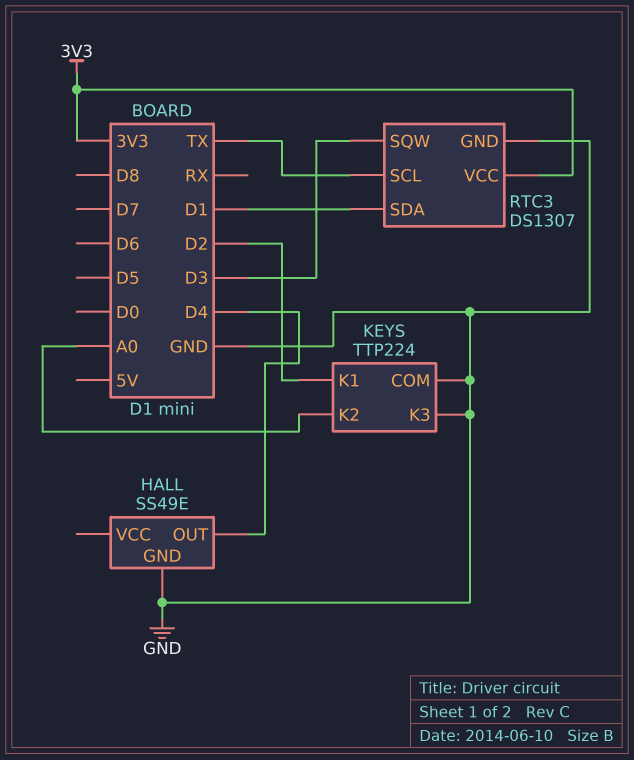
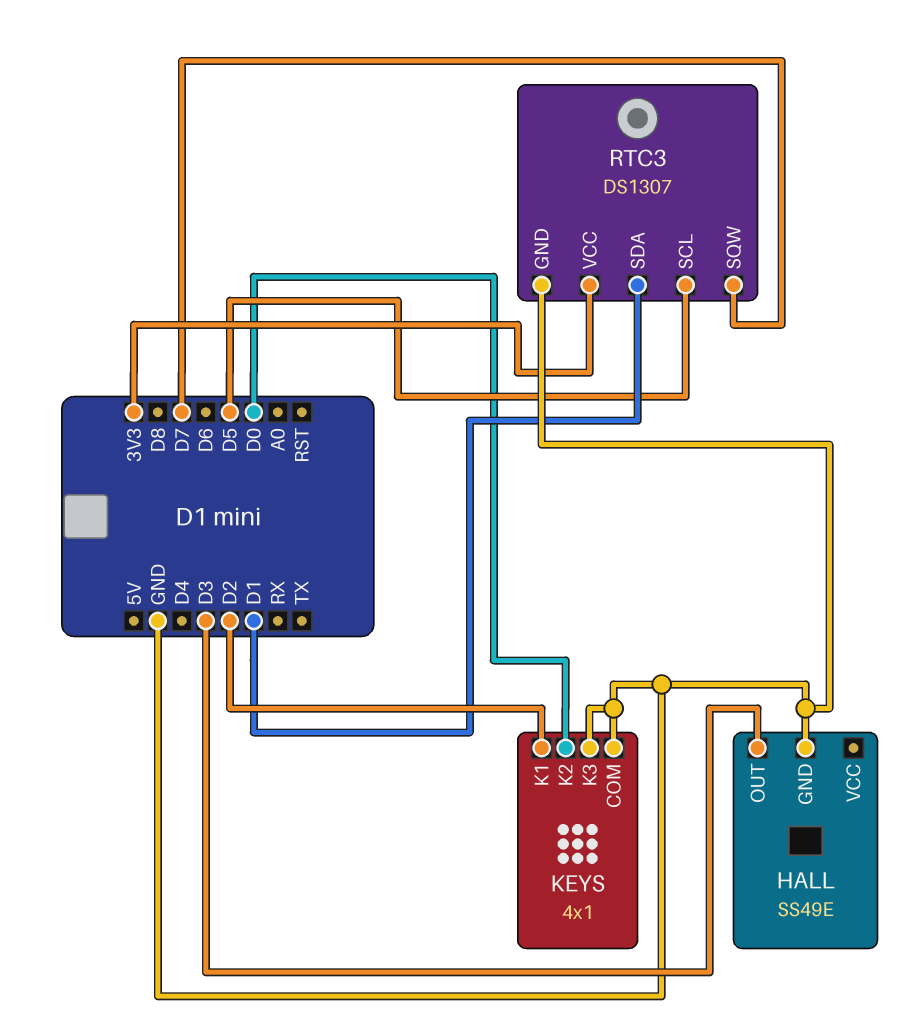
HALL pin OUT: D4 -> D3
KEYS: TTP224 -> 4x1
KEYS pin K2: A0 -> D0
RTC3 pin SCL: TX -> D5
RTC3 pin SQW: D3 -> D7

